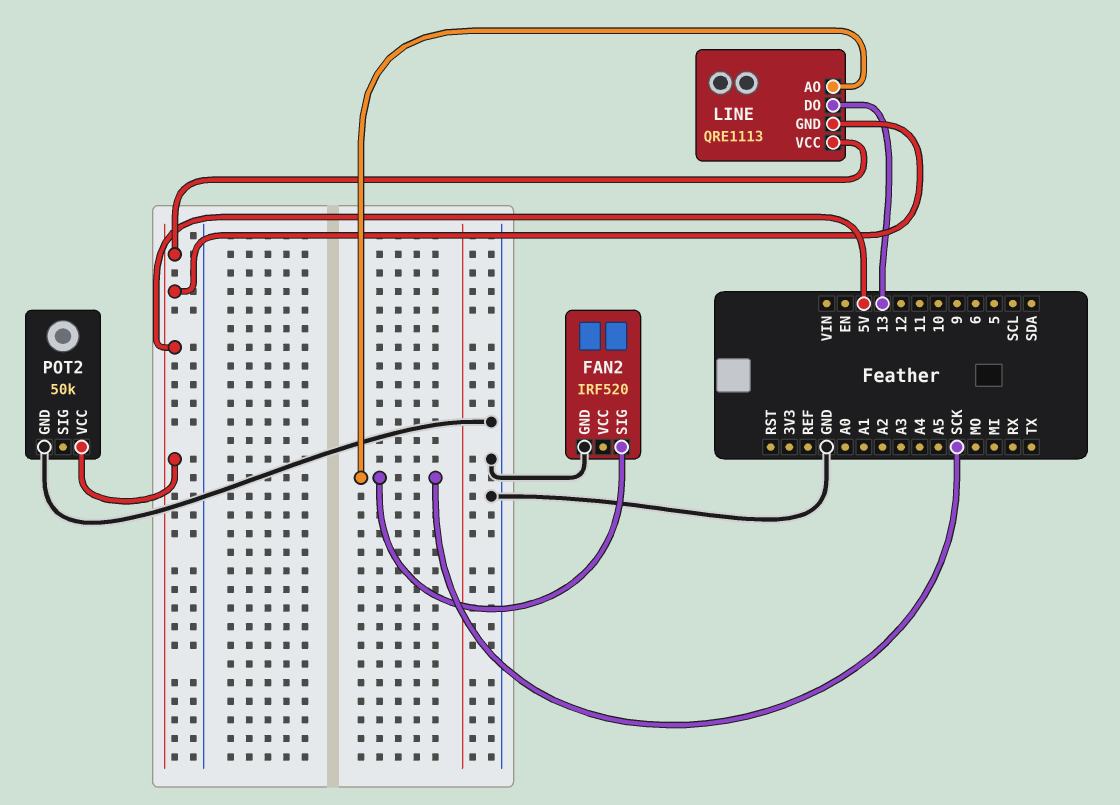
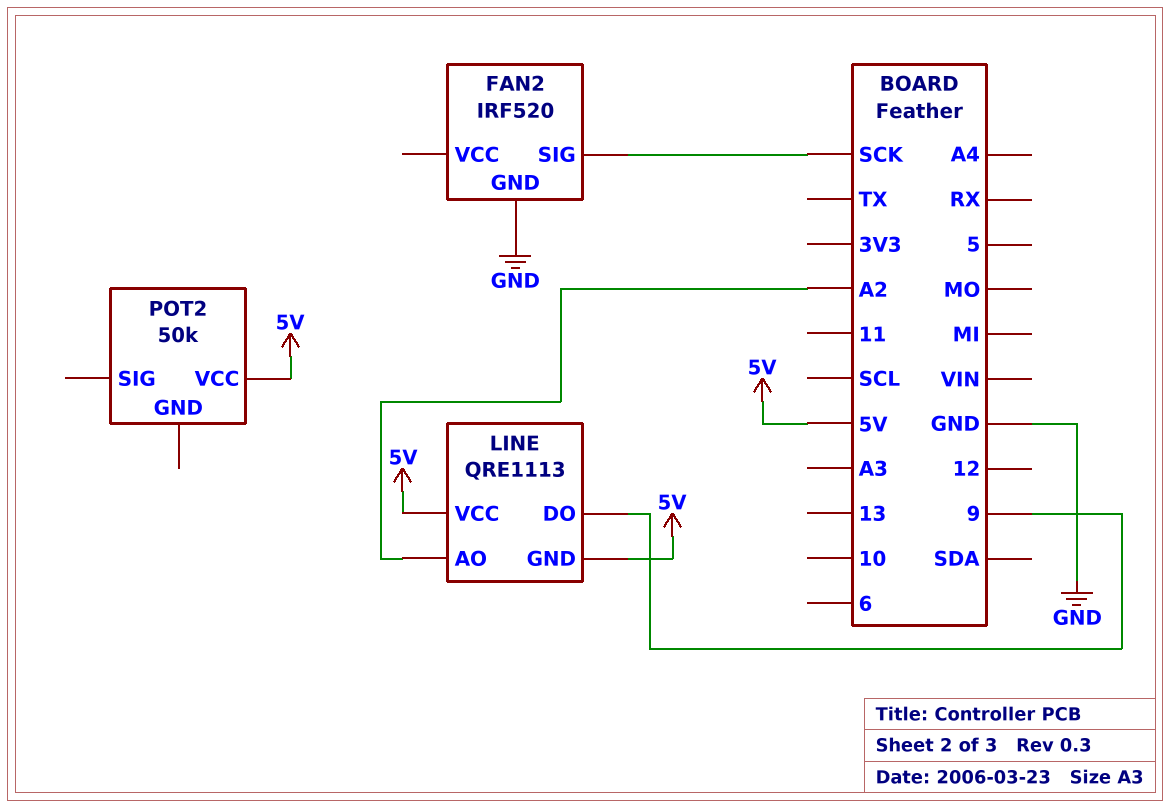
LINE pin AO: SCK -> A2
LINE pin DO: 13 -> 9
POT2 pin GND: GND -> none

